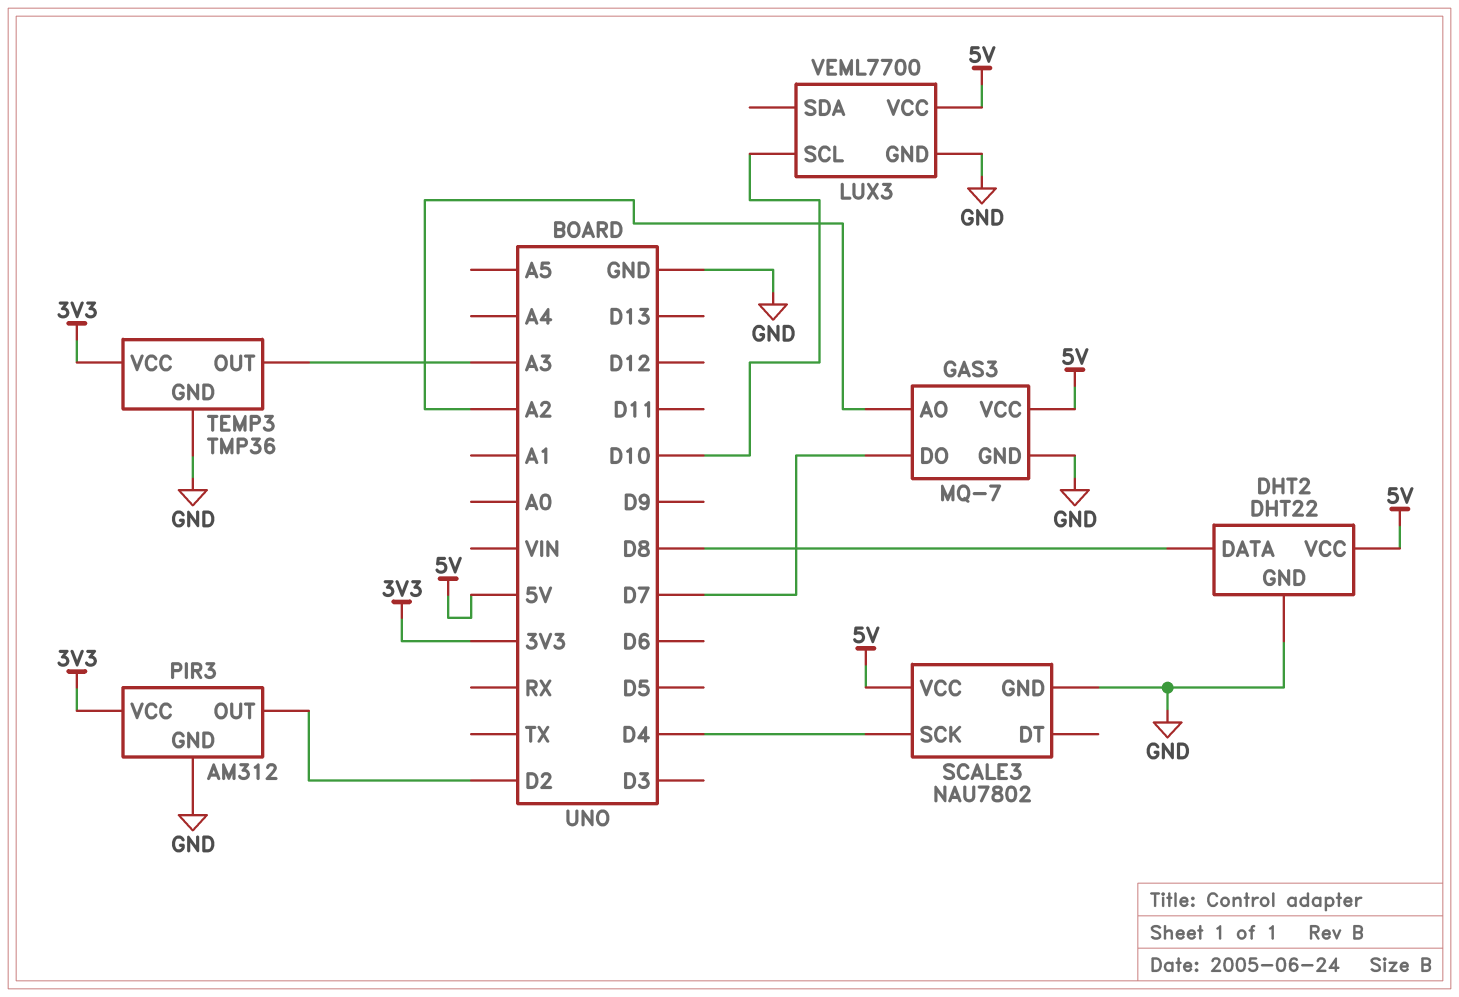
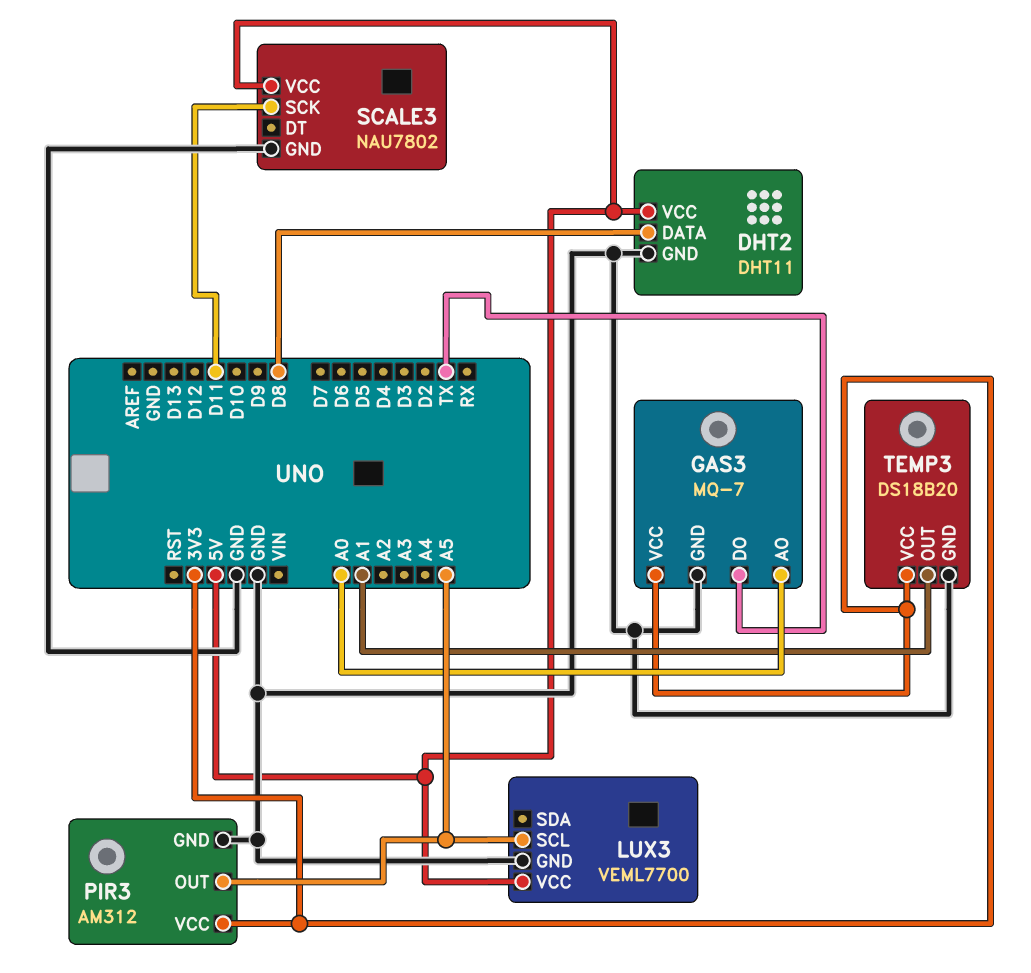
DHT2: DHT22 -> DHT11
GAS3 pin AO: A2 -> A0
GAS3 pin DO: D7 -> TX
GAS3 pin VCC: 5V -> 3V3
LUX3 pin SCL: D10 -> A5
PIR3 pin OUT: D2 -> A5
SCALE3 pin SCK: D4 -> D11
TEMP3: TMP36 -> DS18B20
TEMP3 pin OUT: A3 -> A1

